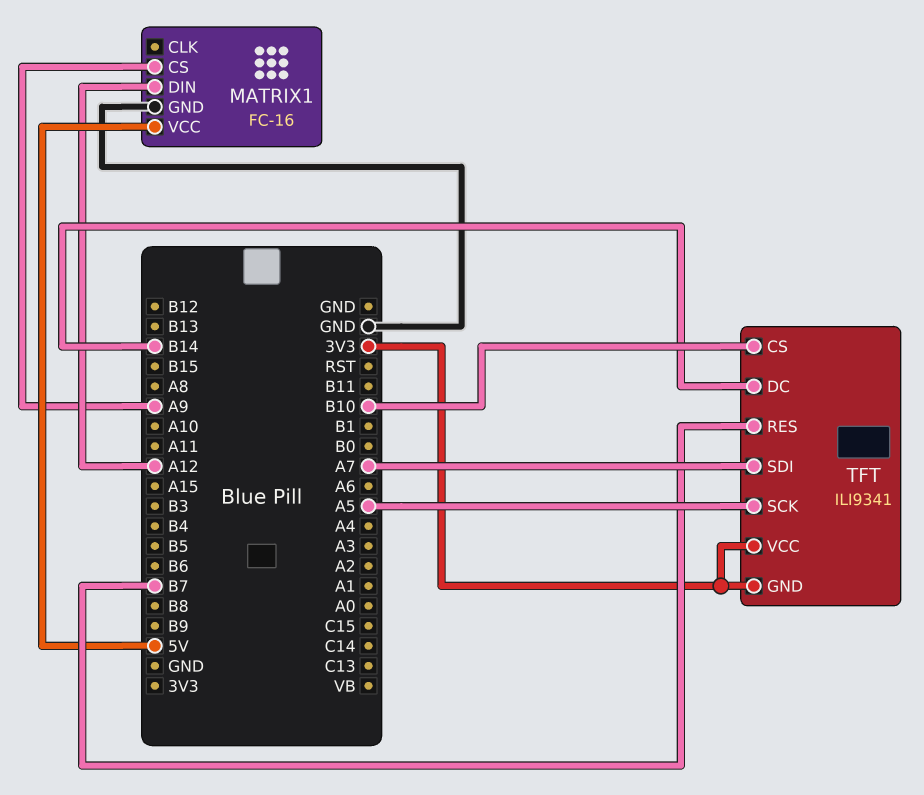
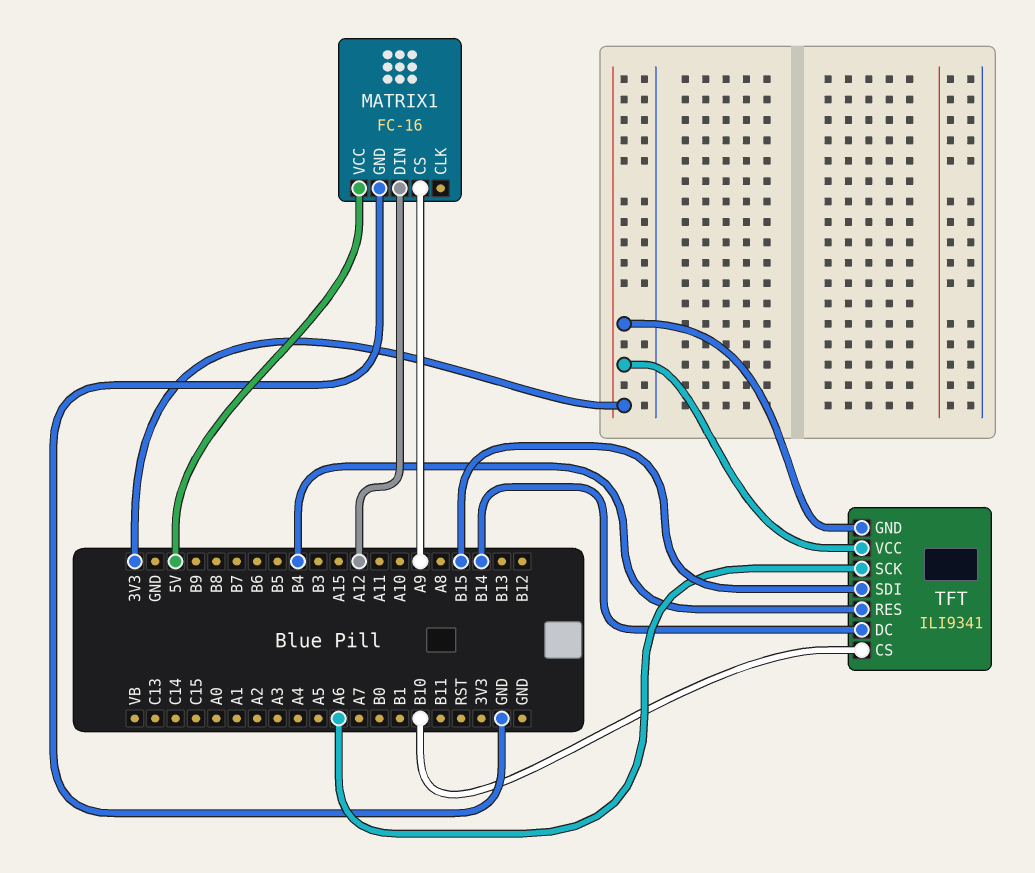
TFT pin RES: B7 -> B4
TFT pin SCK: A5 -> A6
TFT pin SDI: A7 -> B15

